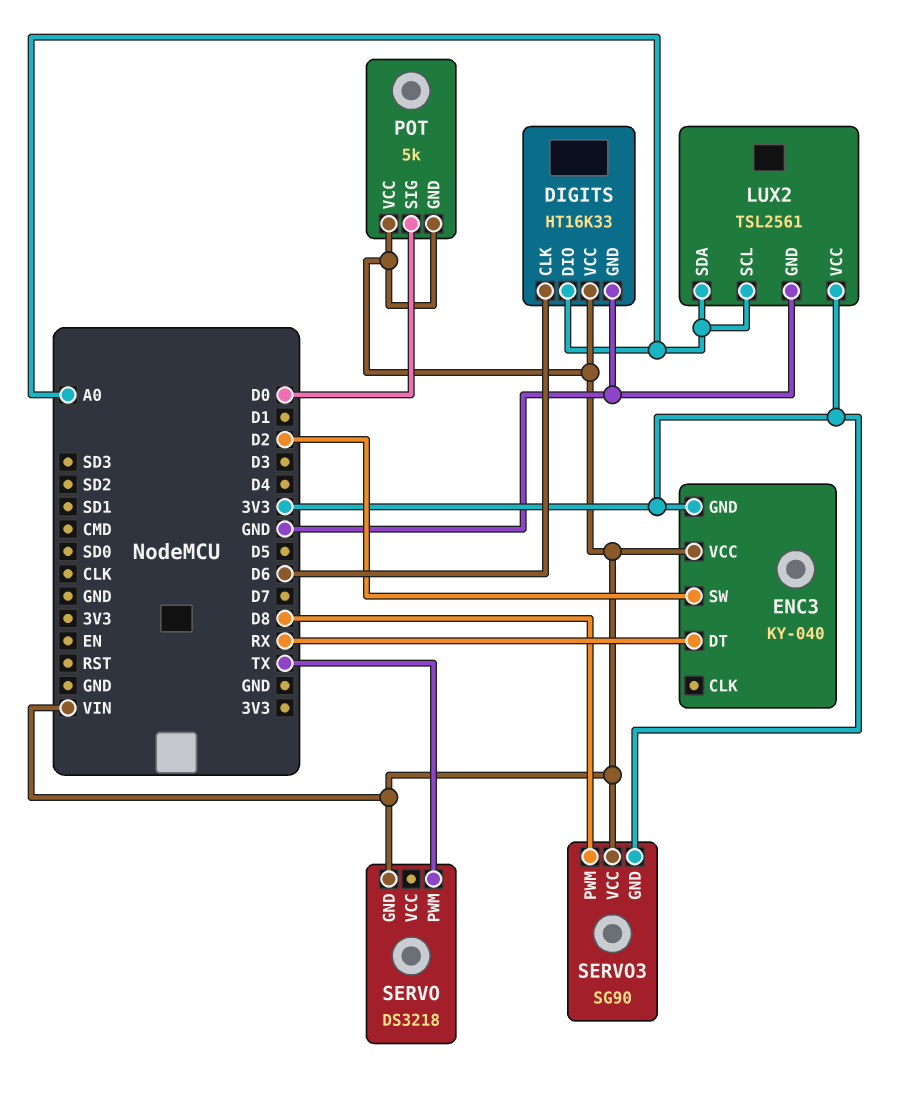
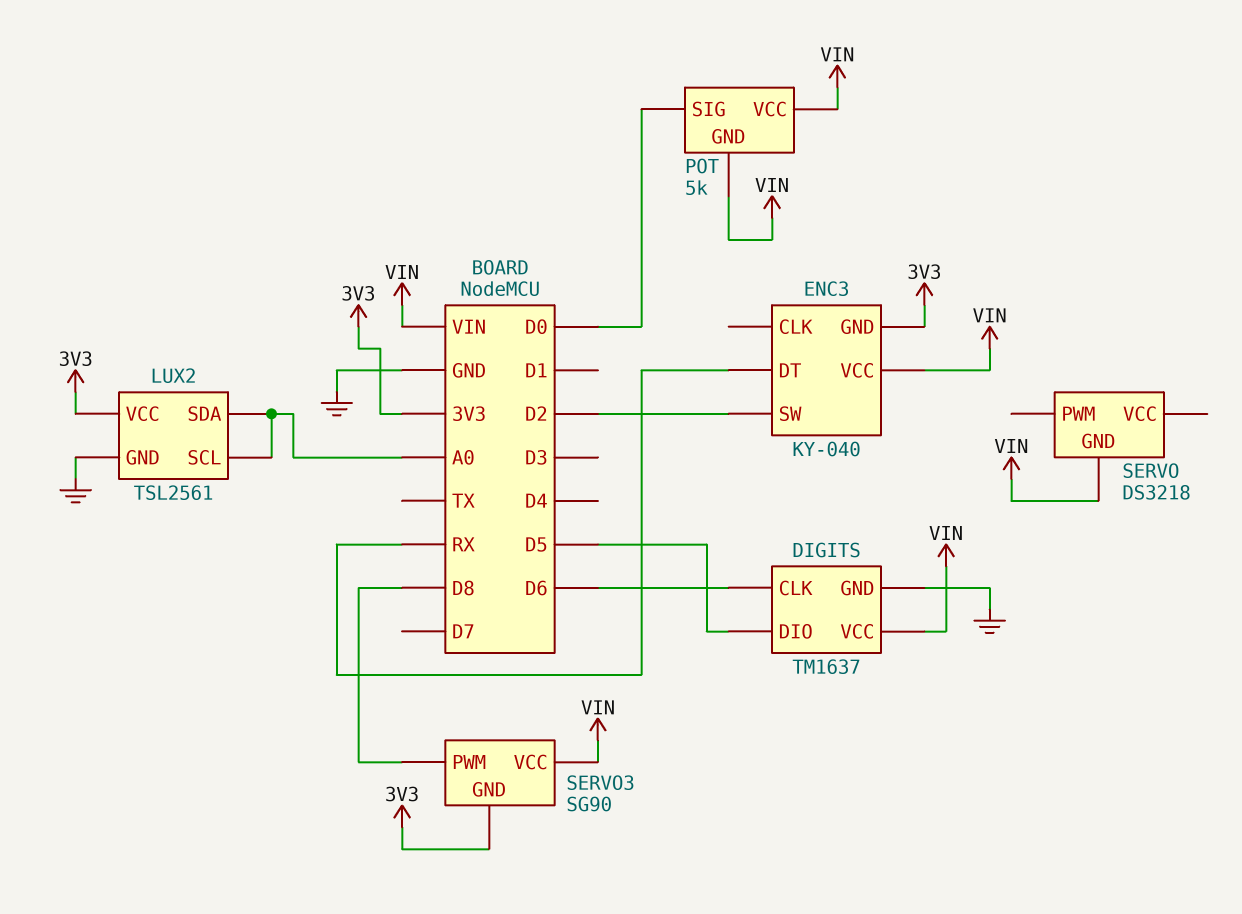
DIGITS: HT16K33 -> TM1637
DIGITS pin DIO: A0 -> D5
SERVO pin PWM: TX -> none

